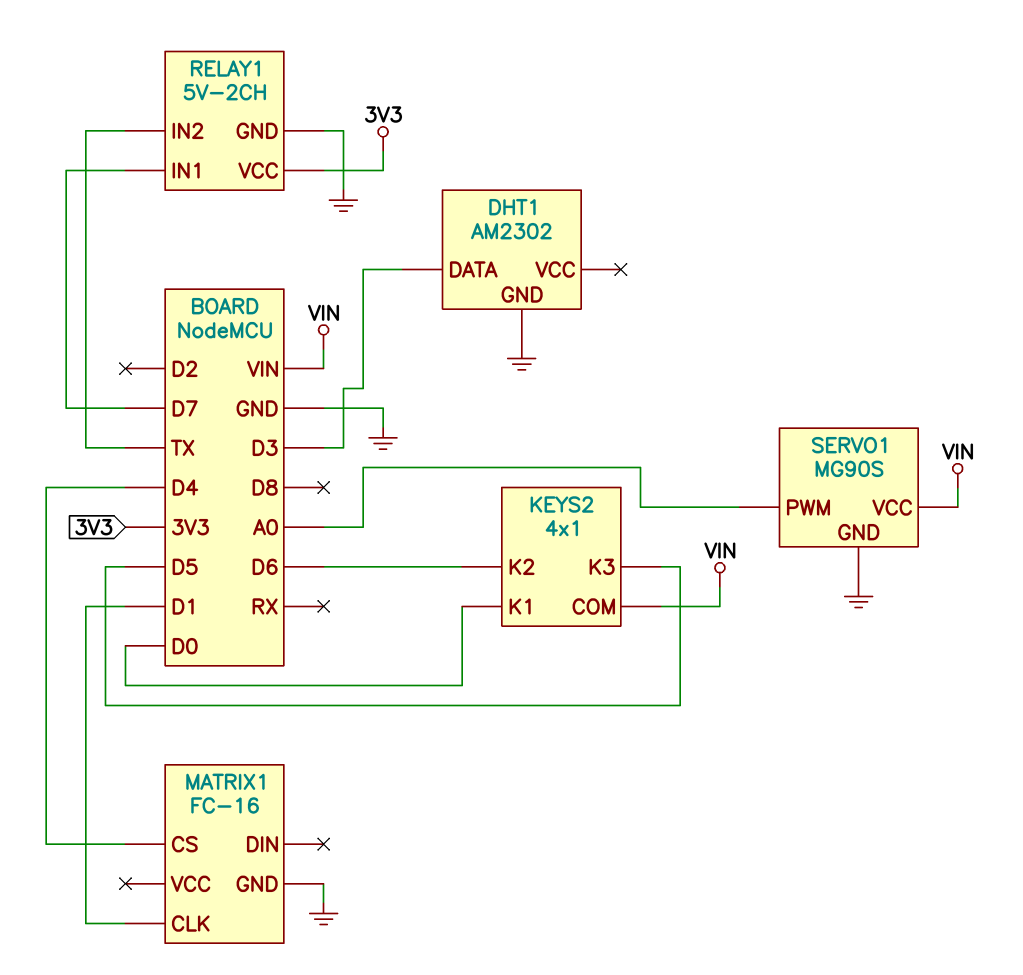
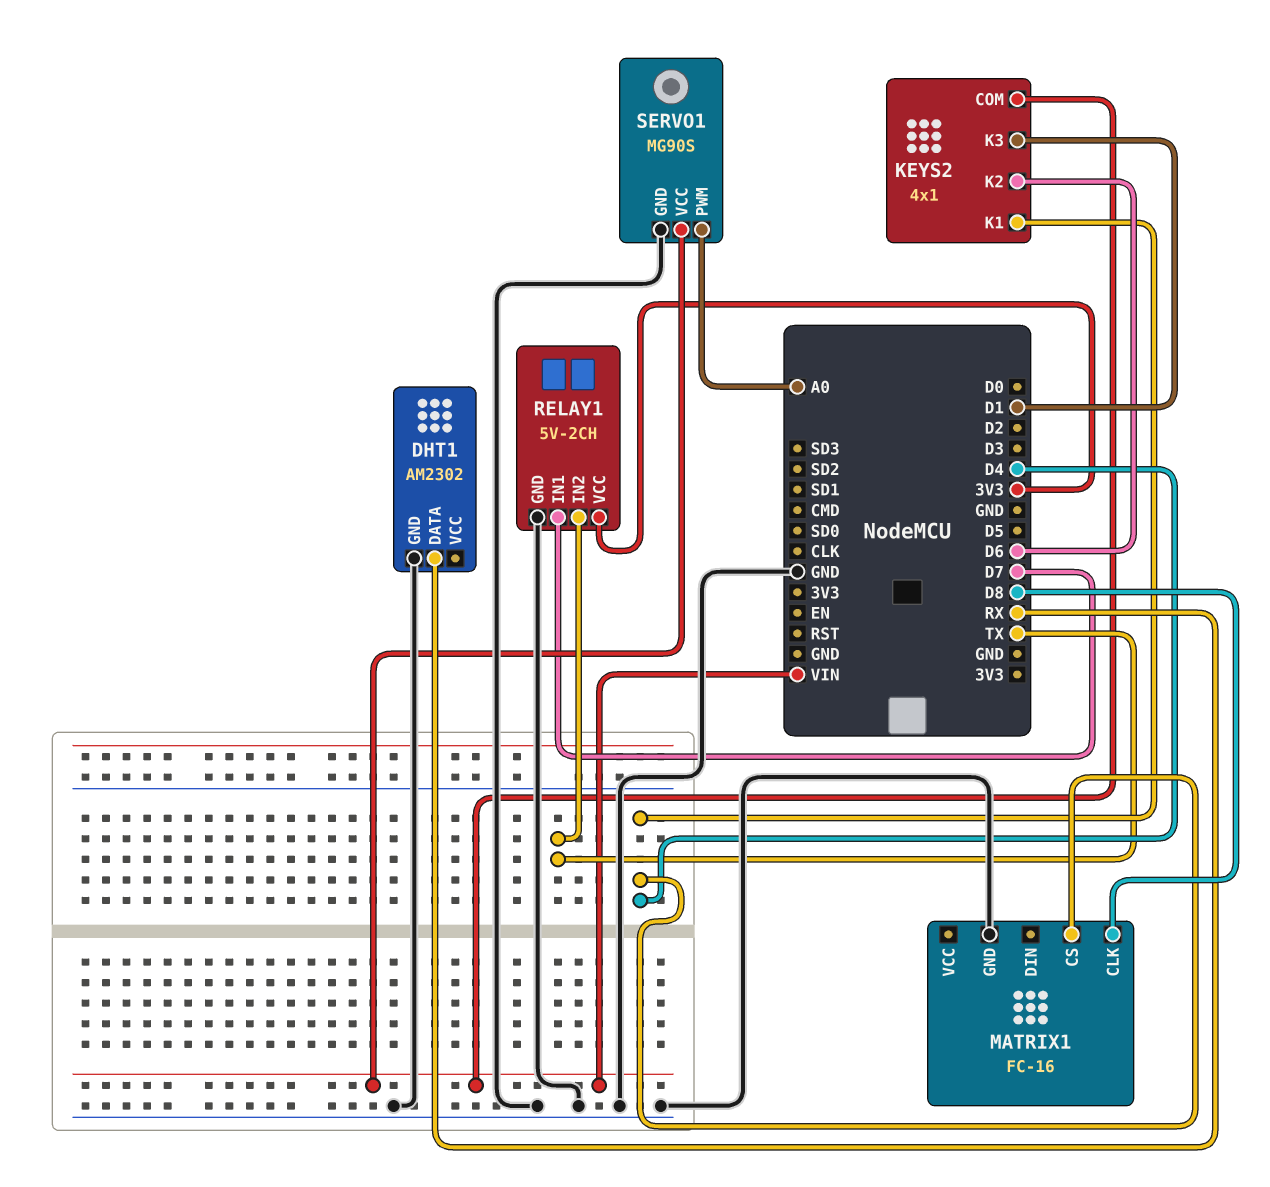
DHT1 pin DATA: D3 -> RX
KEYS2 pin K1: D0 -> D4
KEYS2 pin K3: D5 -> D1
MATRIX1 pin CLK: D1 -> D8

